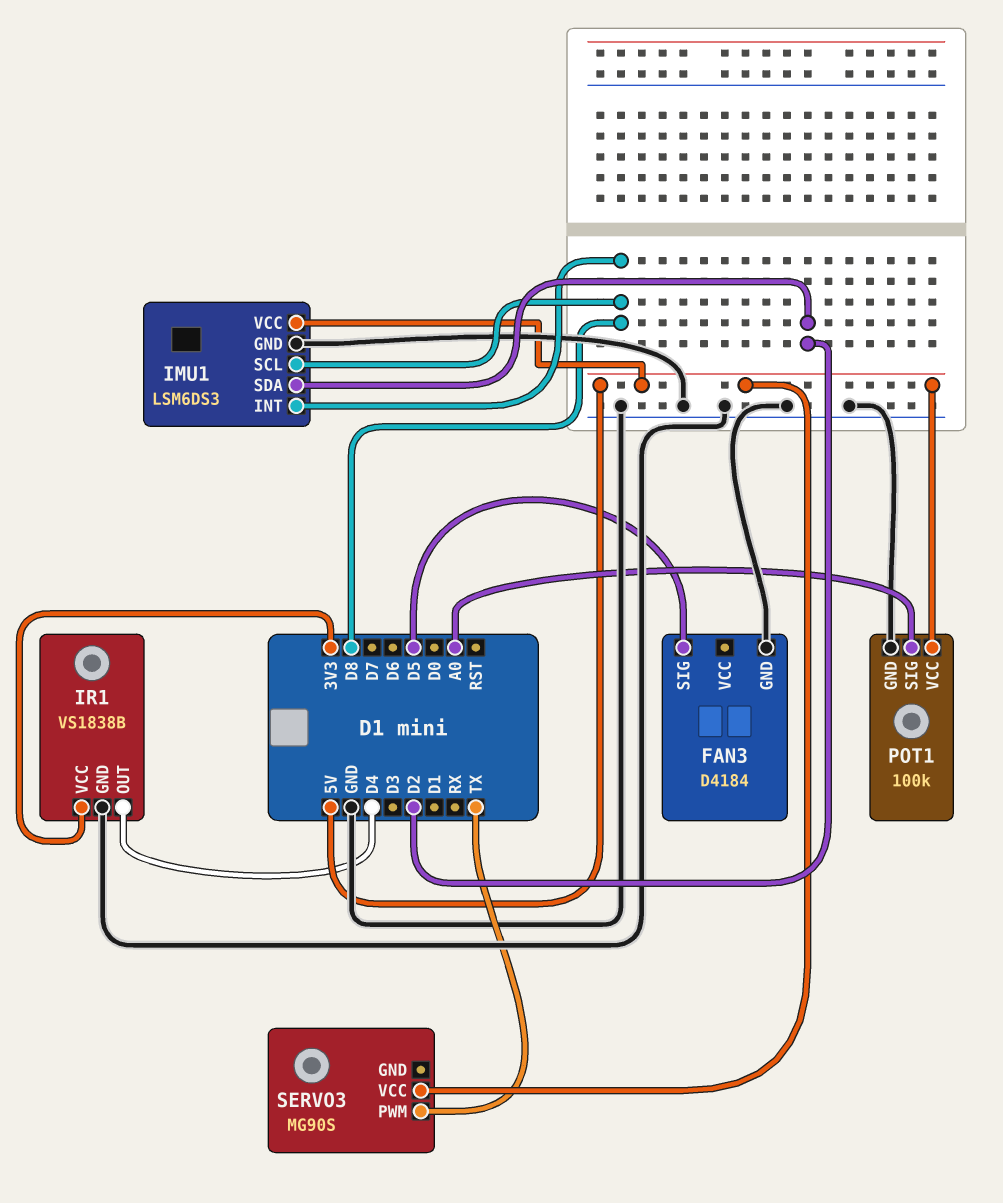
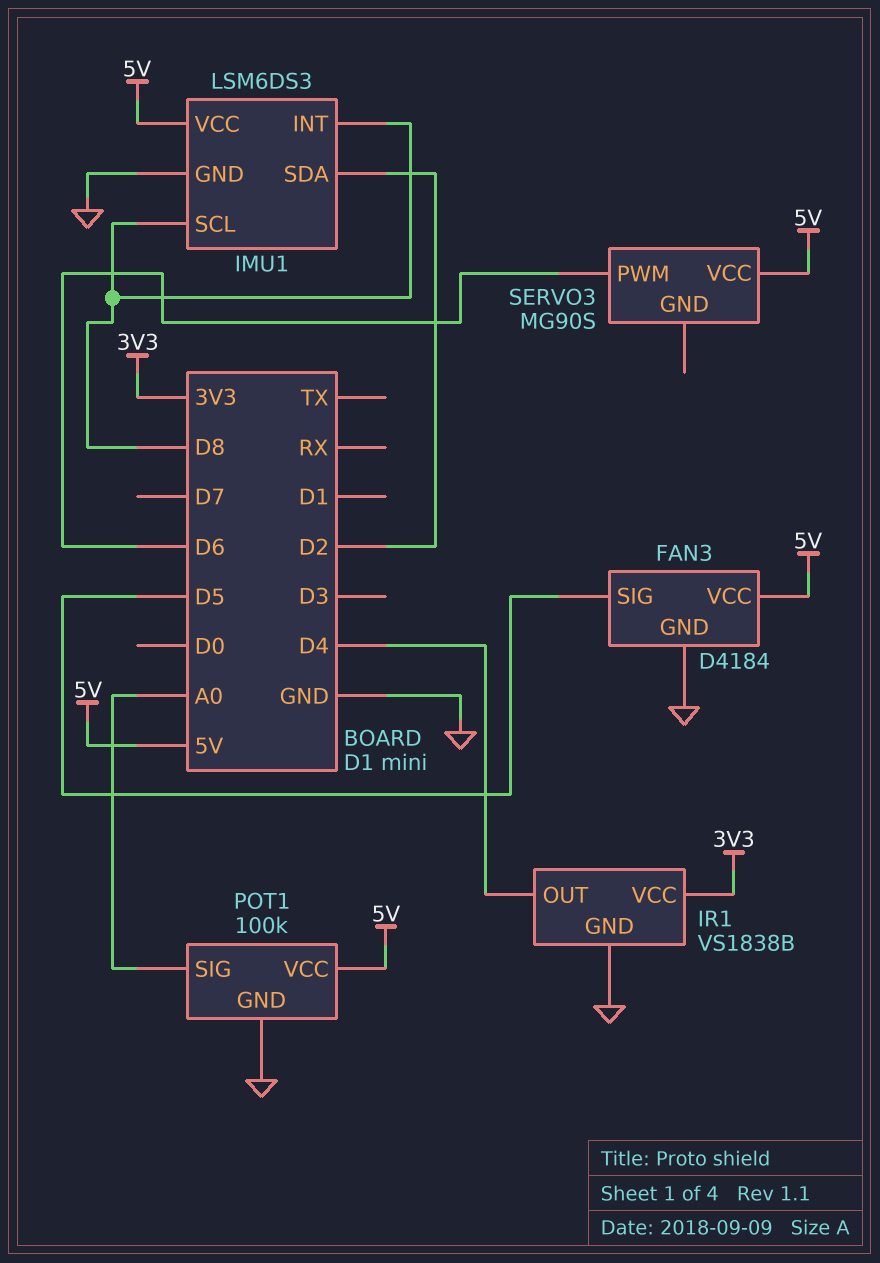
FAN3 pin VCC: none -> 5V
SERVO3 pin PWM: TX -> D6

